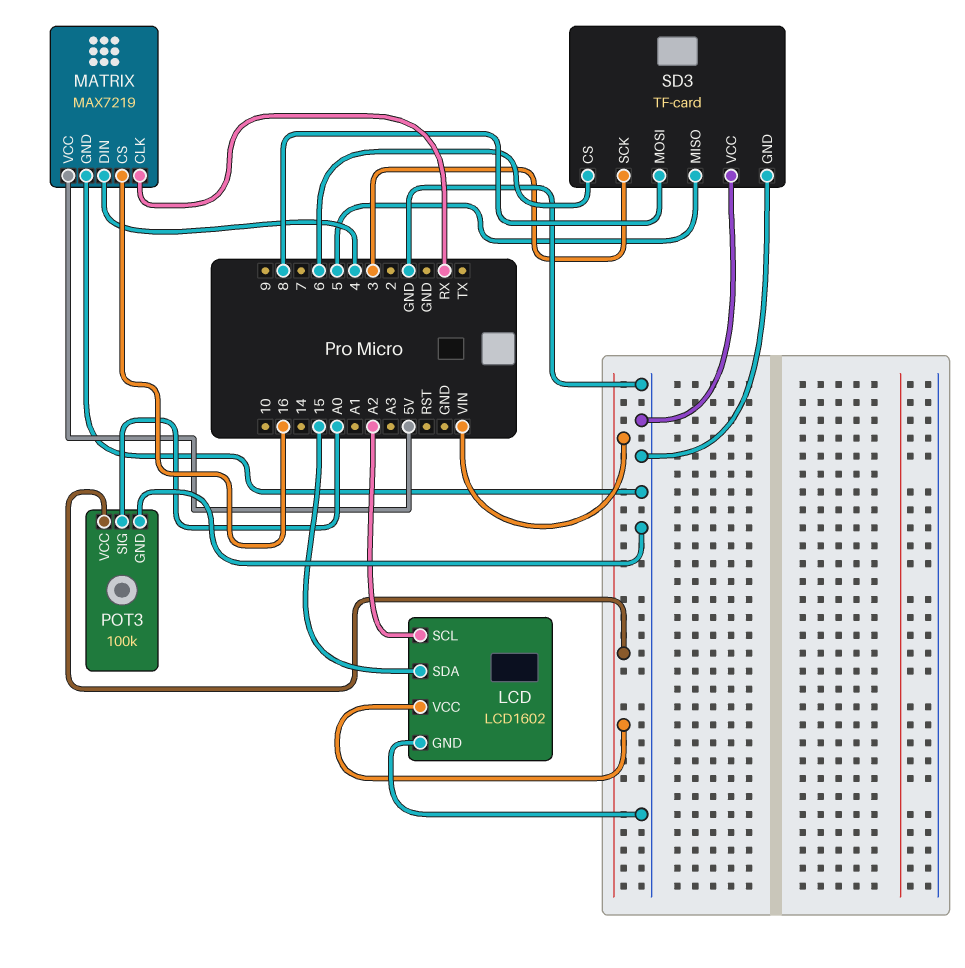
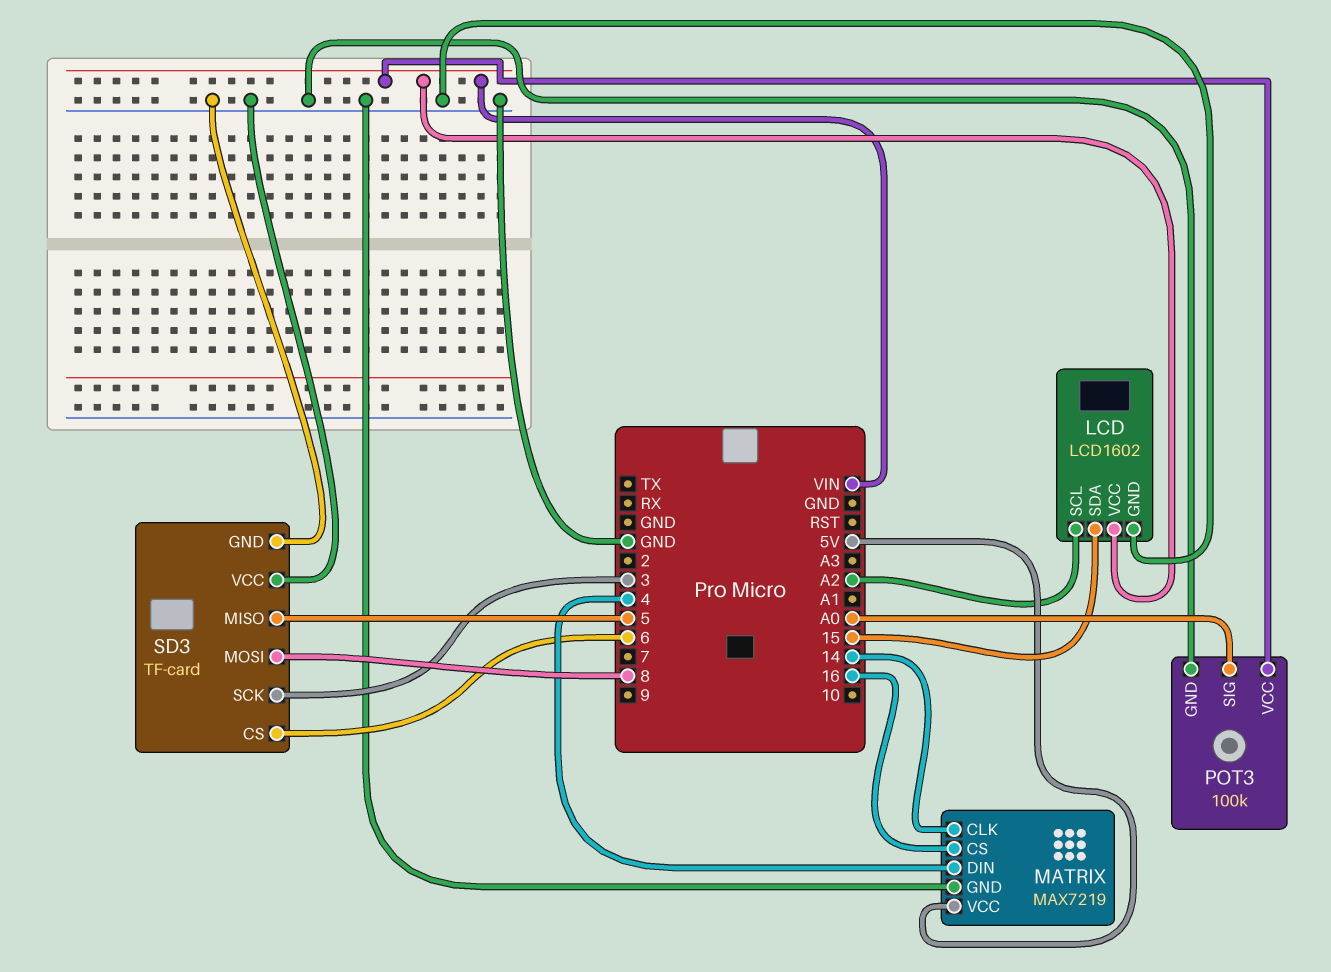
MATRIX pin CLK: RX -> 14

